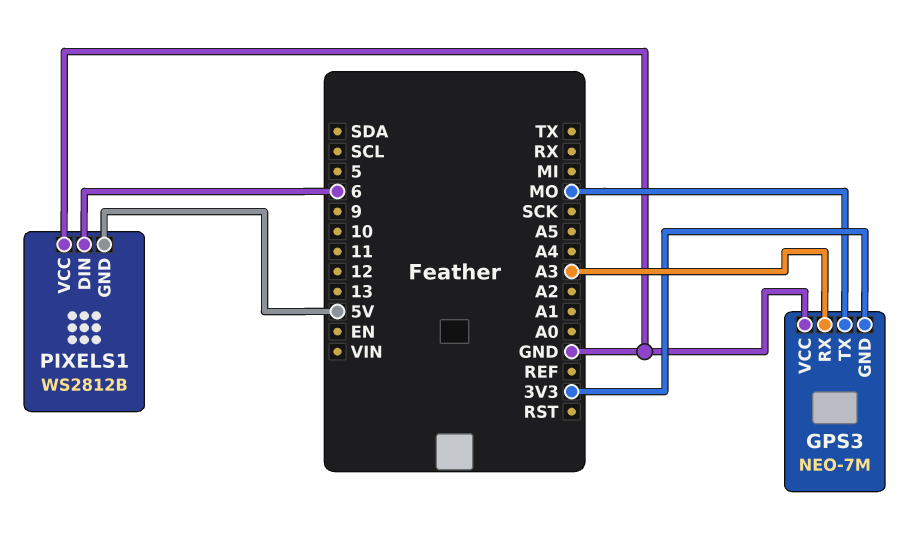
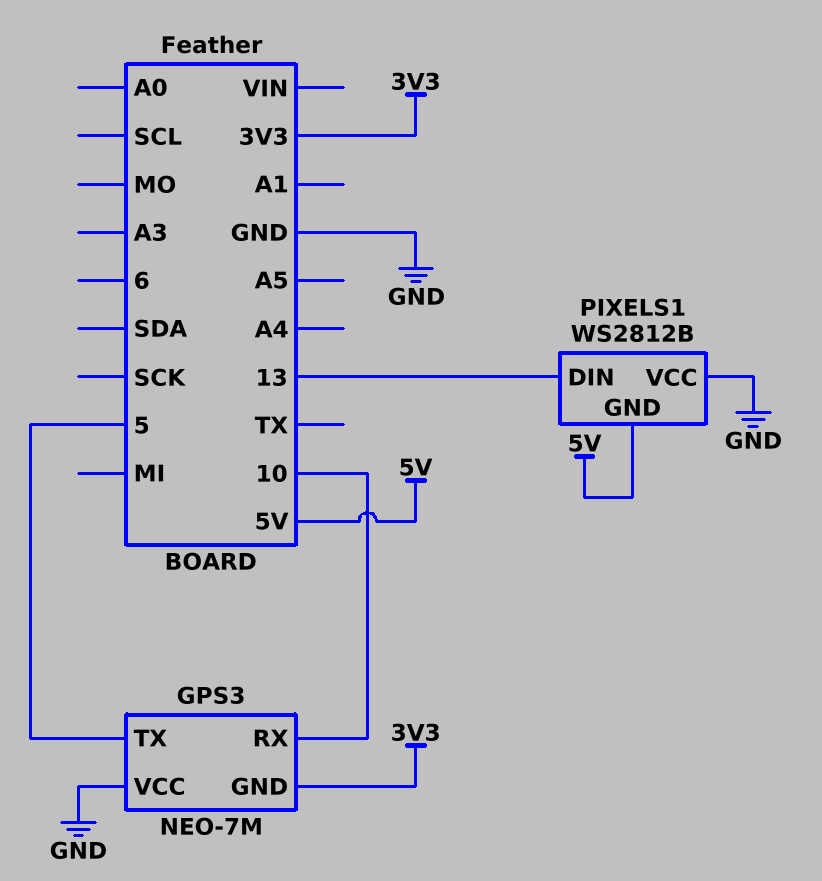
GPS3 pin RX: A3 -> 10
GPS3 pin TX: MO -> 5
PIXELS1 pin DIN: 6 -> 13

